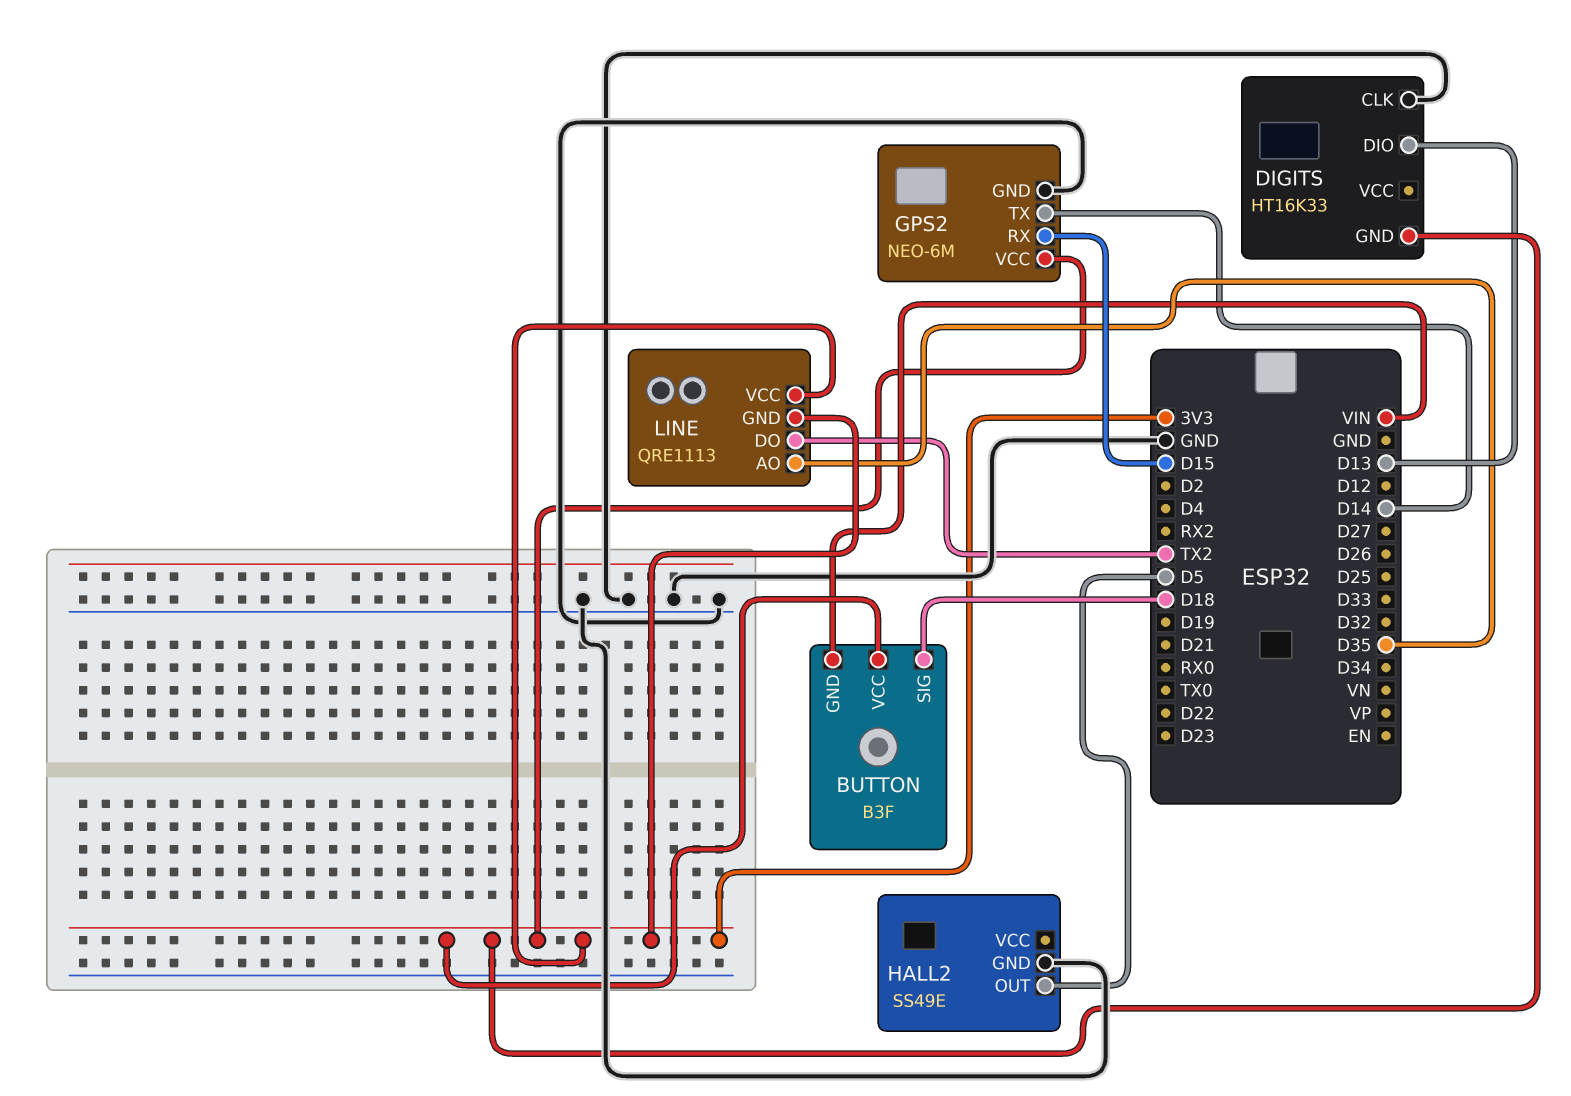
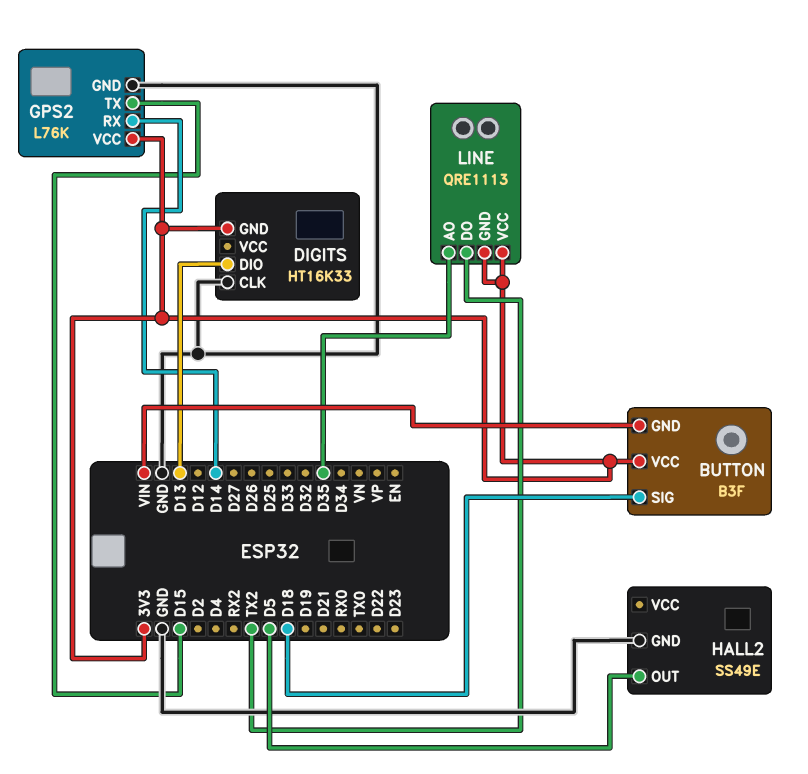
GPS2: NEO-6M -> L76K
GPS2 pin RX: D15 -> D14
GPS2 pin TX: D14 -> D15

